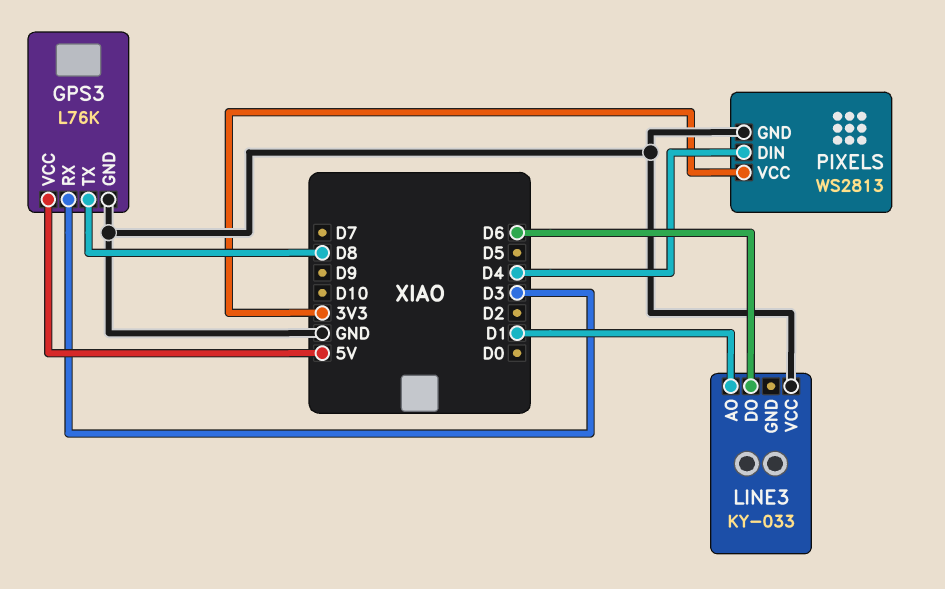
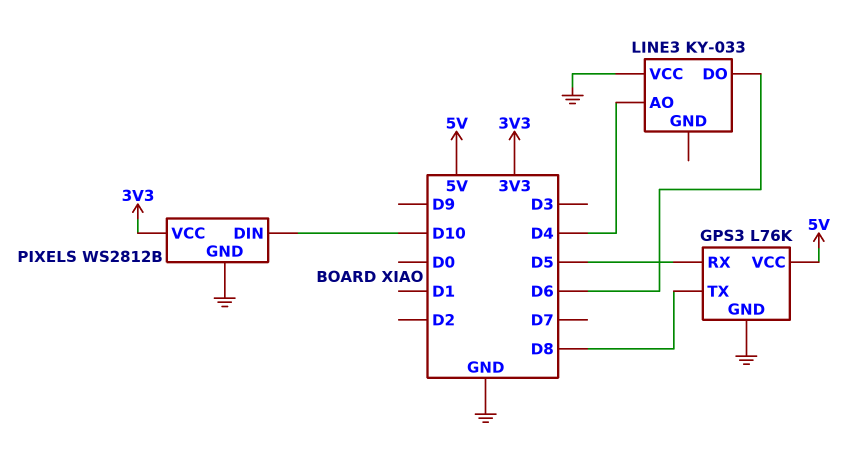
GPS3 pin RX: D3 -> D5
LINE3 pin AO: D1 -> D4
PIXELS: WS2813 -> WS2812B
PIXELS pin DIN: D4 -> D10

